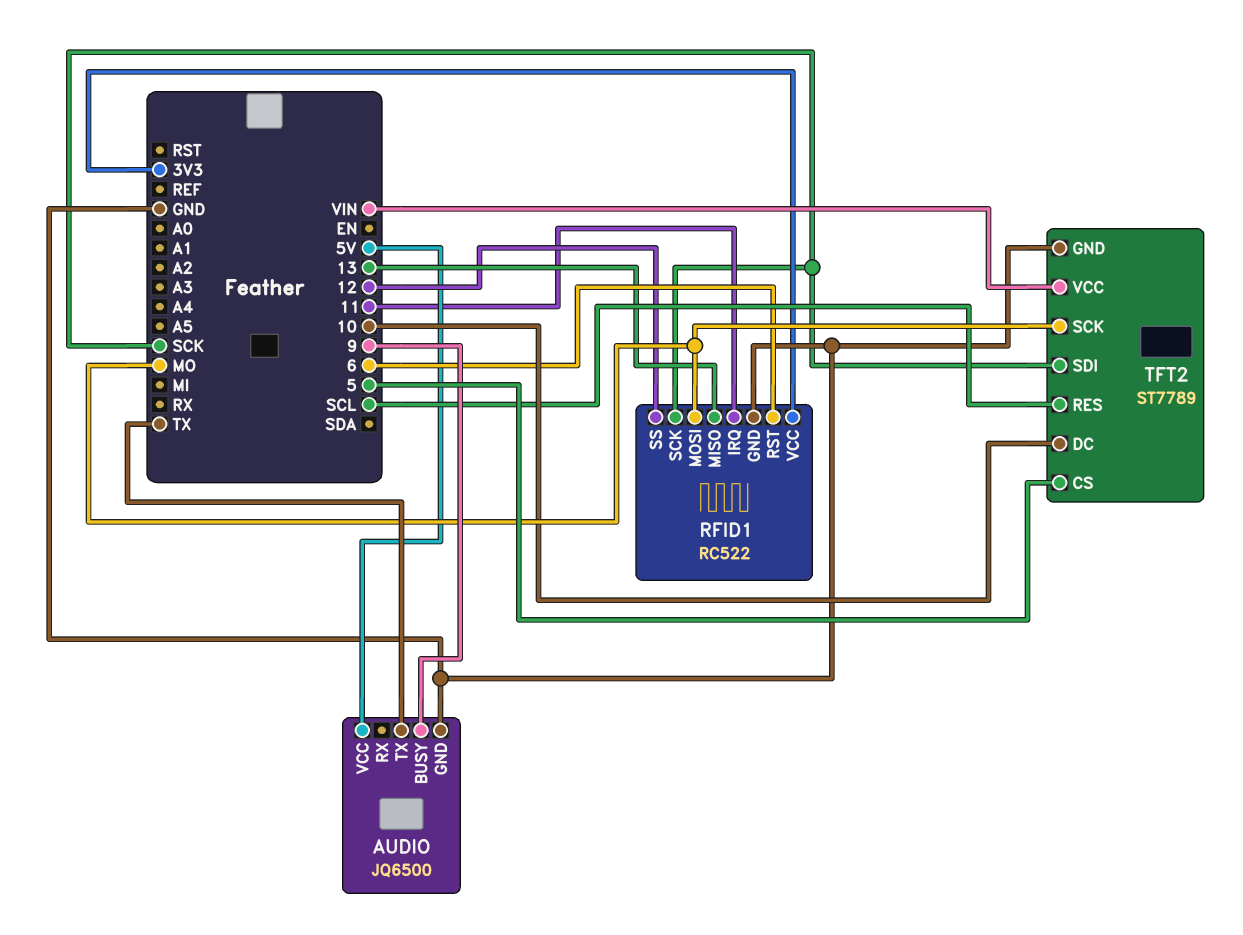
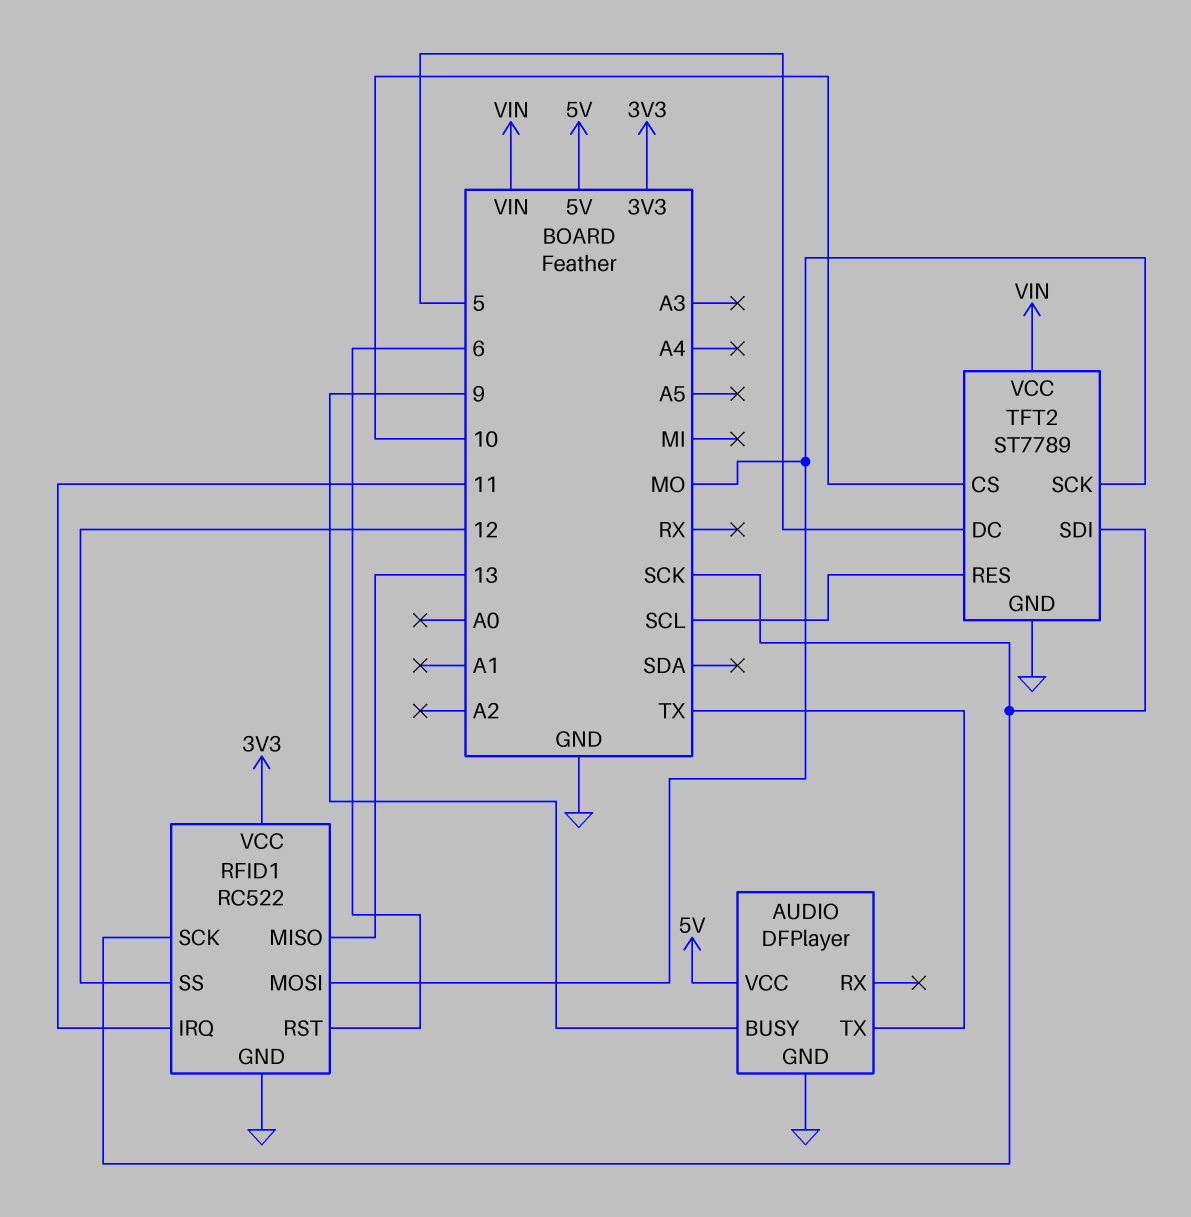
AUDIO: JQ6500 -> DFPlayer
TFT2 pin CS: 5 -> 10
TFT2 pin DC: 10 -> 5

